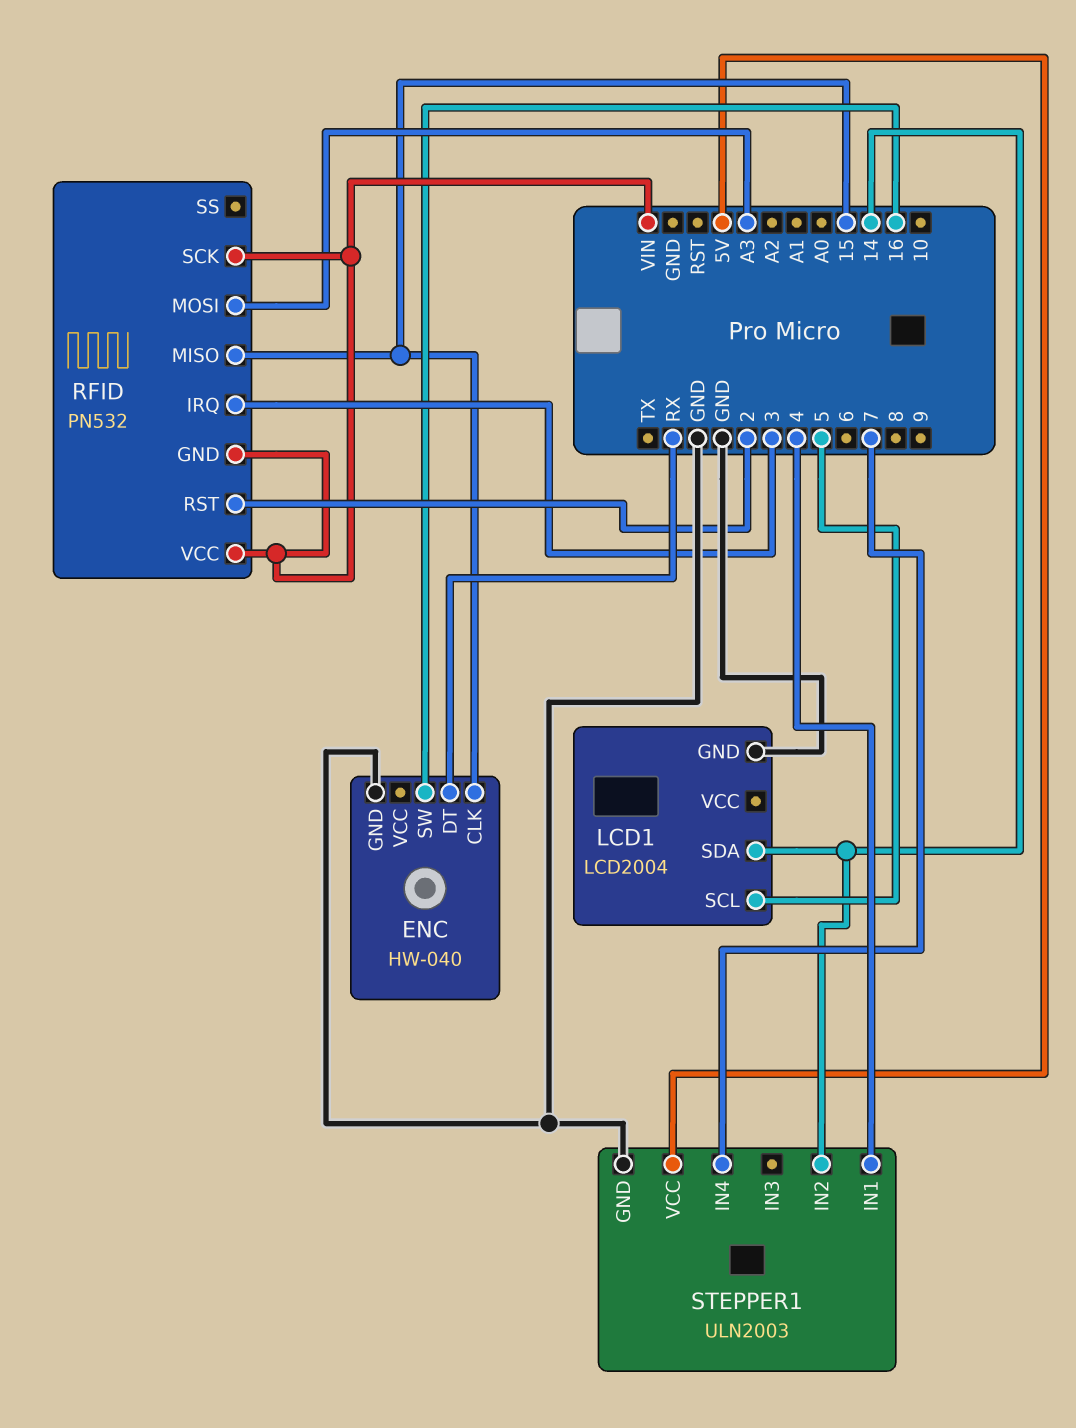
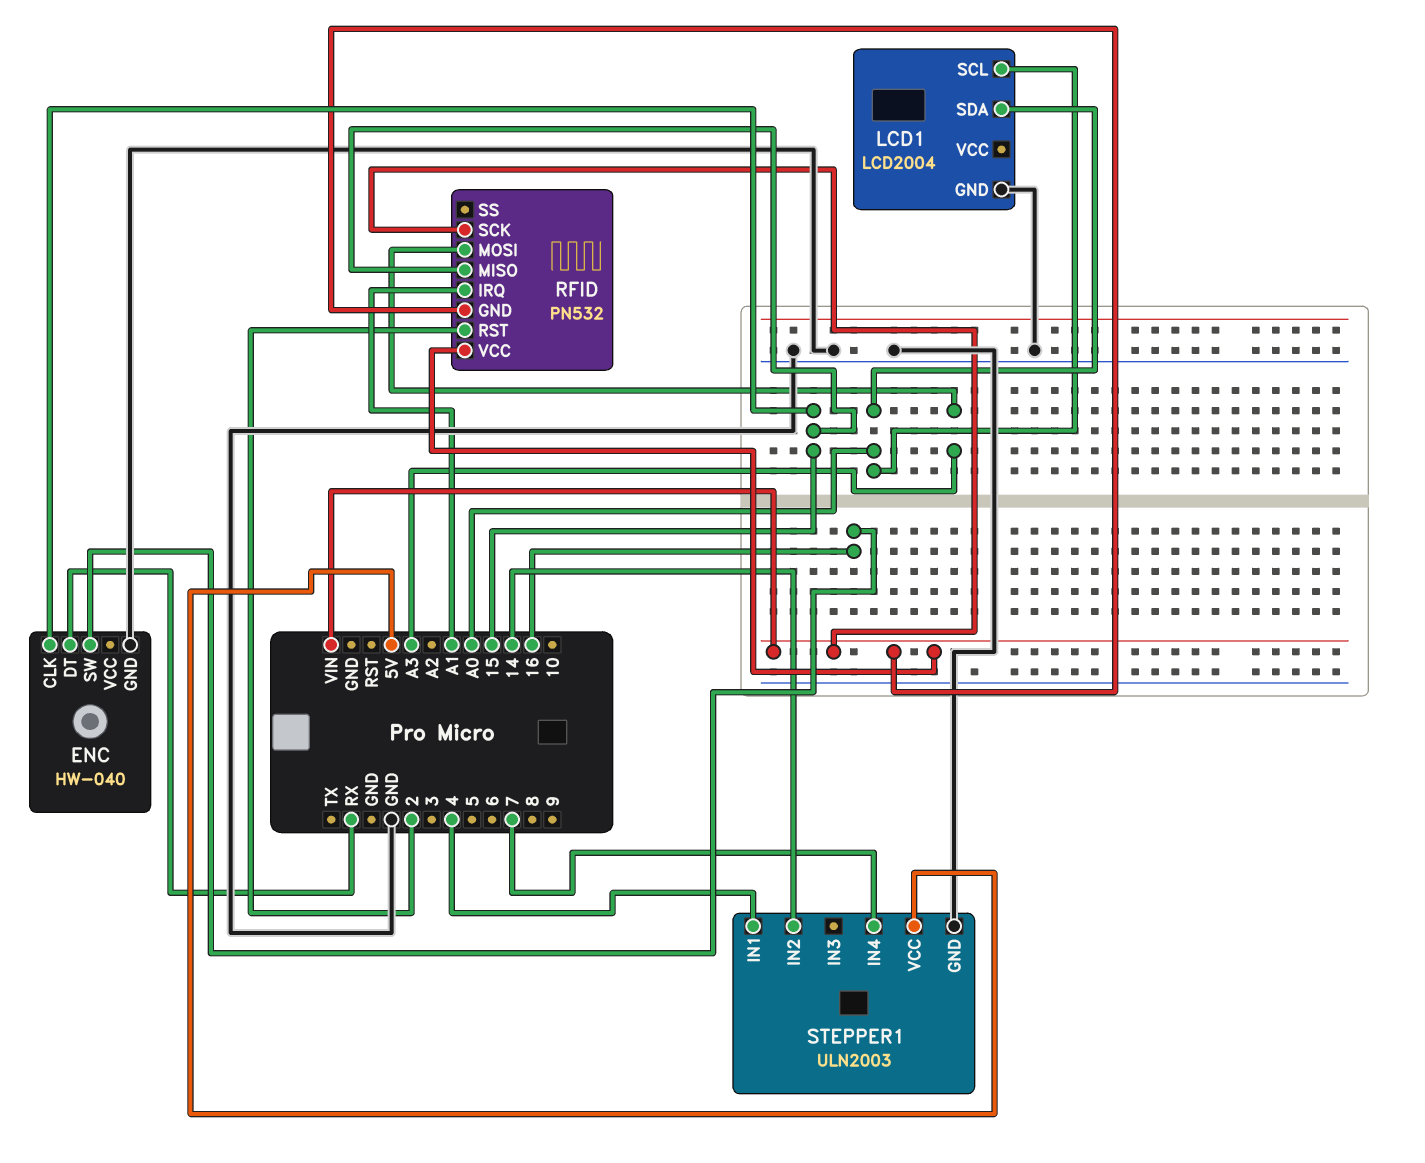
LCD1 pin SCL: 5 -> A0
LCD1 pin SDA: 14 -> A0
RFID pin IRQ: 3 -> A1

